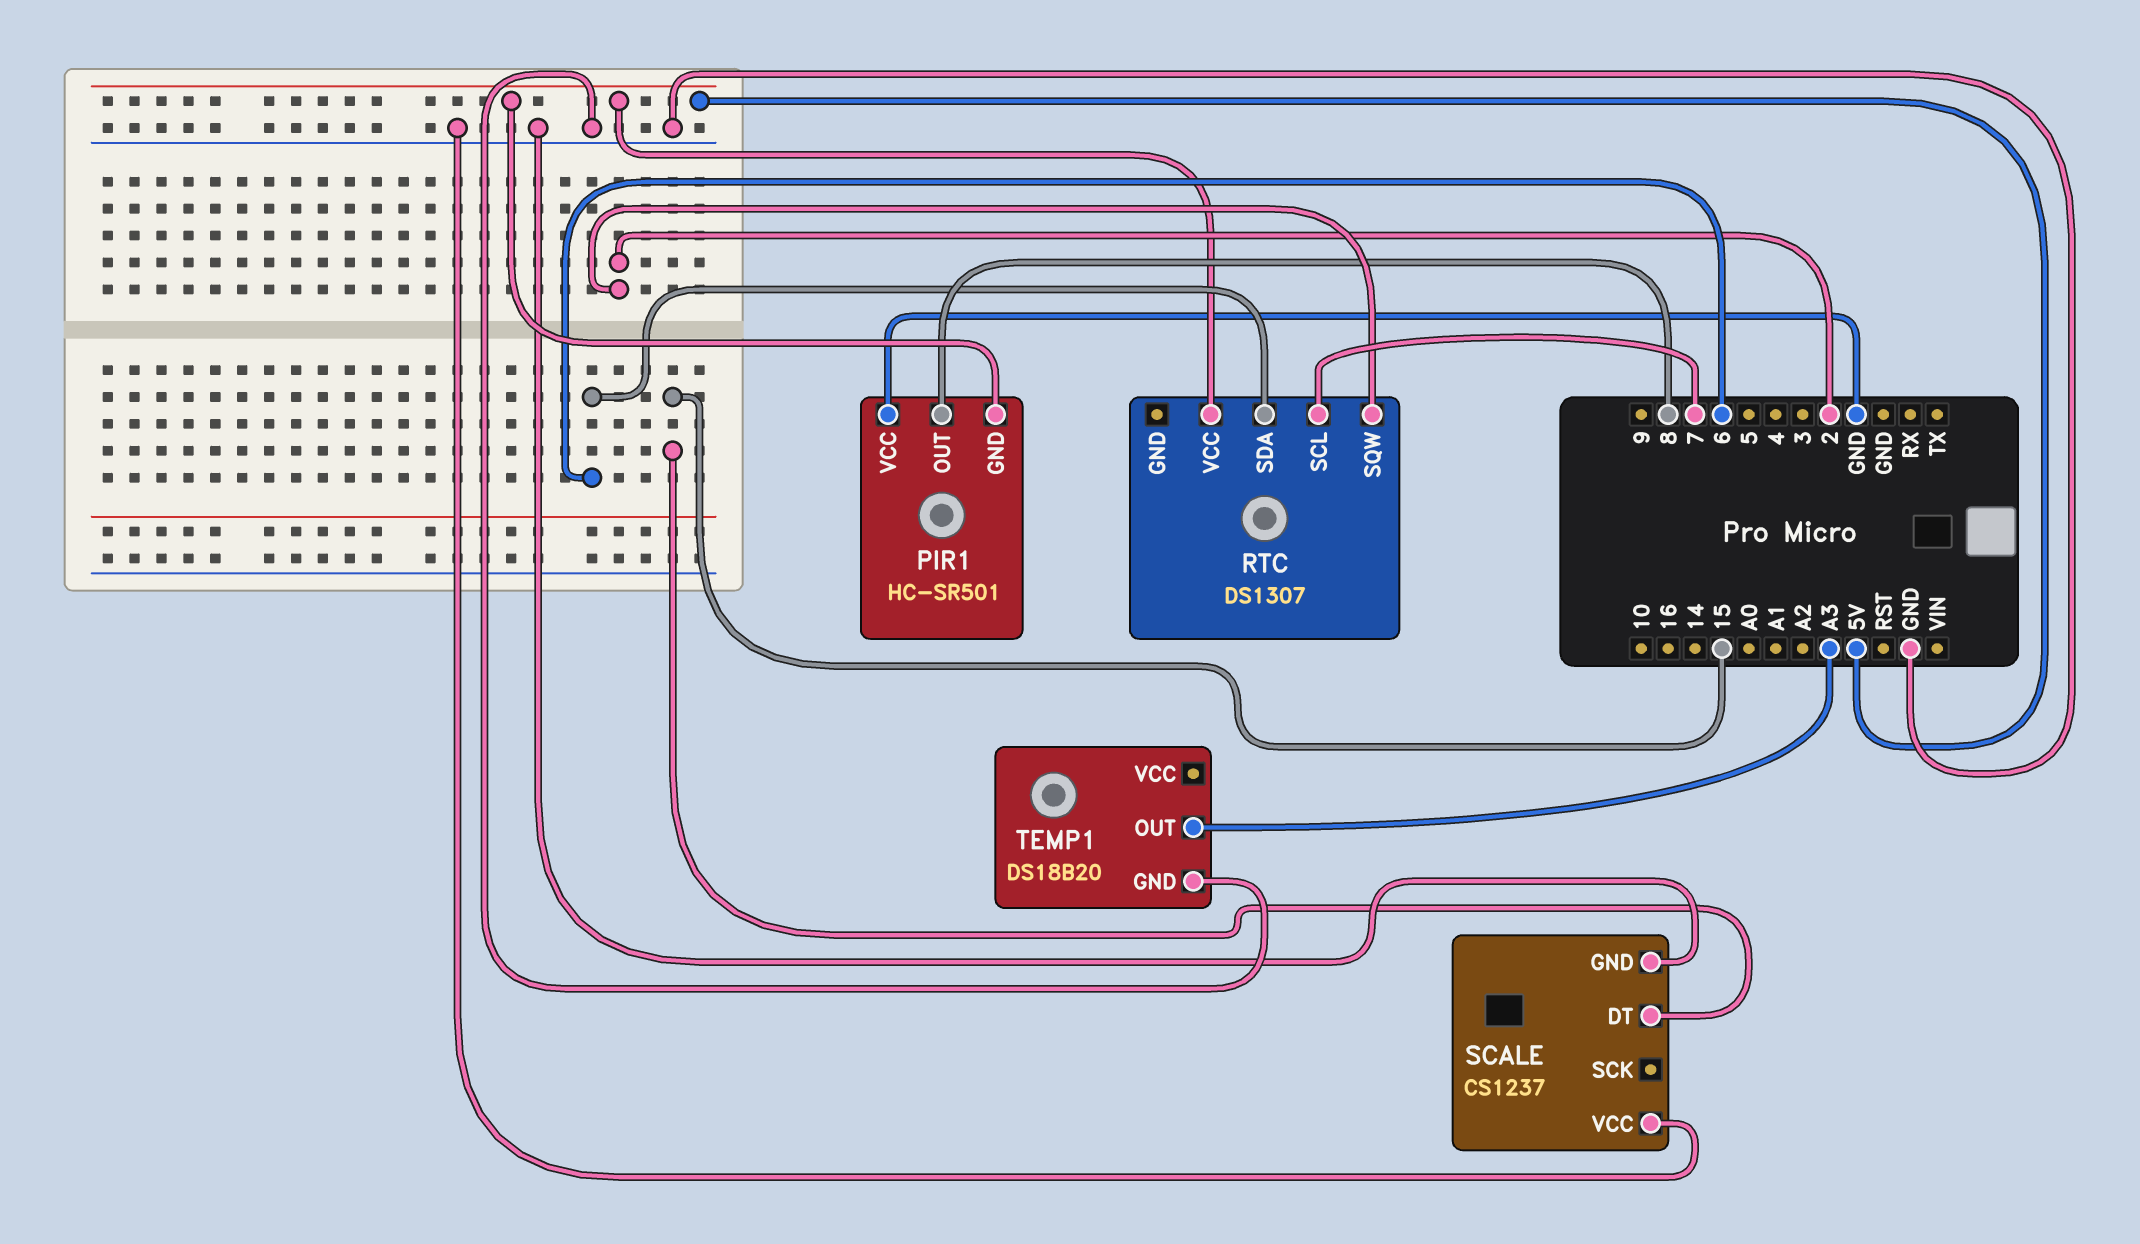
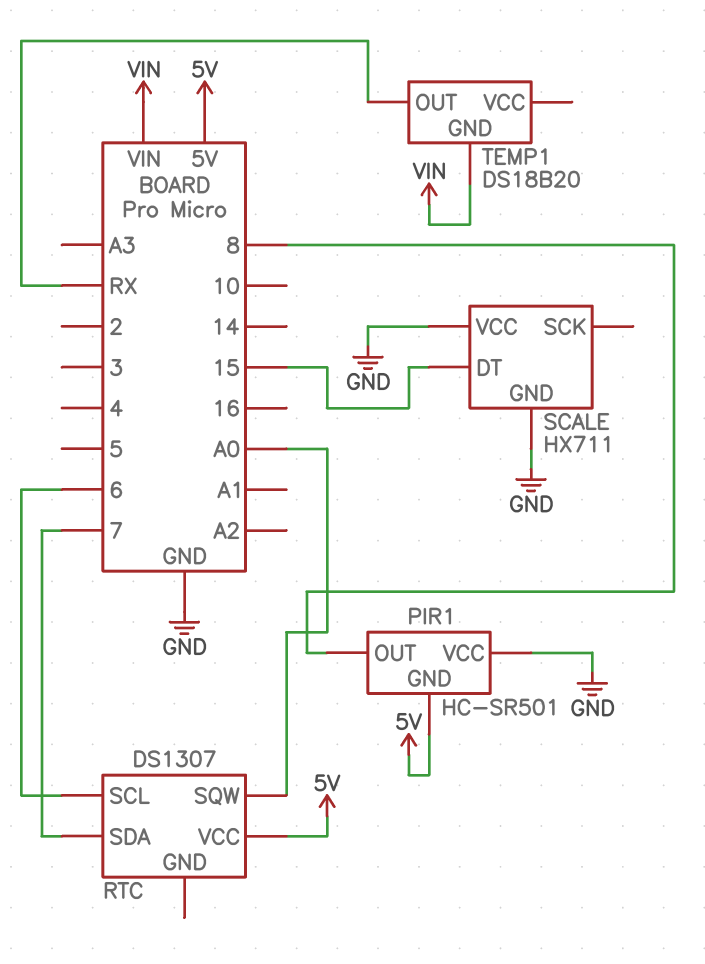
RTC pin SCL: 7 -> 6
RTC pin SDA: 6 -> 7
RTC pin SQW: 2 -> A0
SCALE: CS1237 -> HX711
TEMP1 pin GND: GND -> VIN
TEMP1 pin OUT: A3 -> RX

